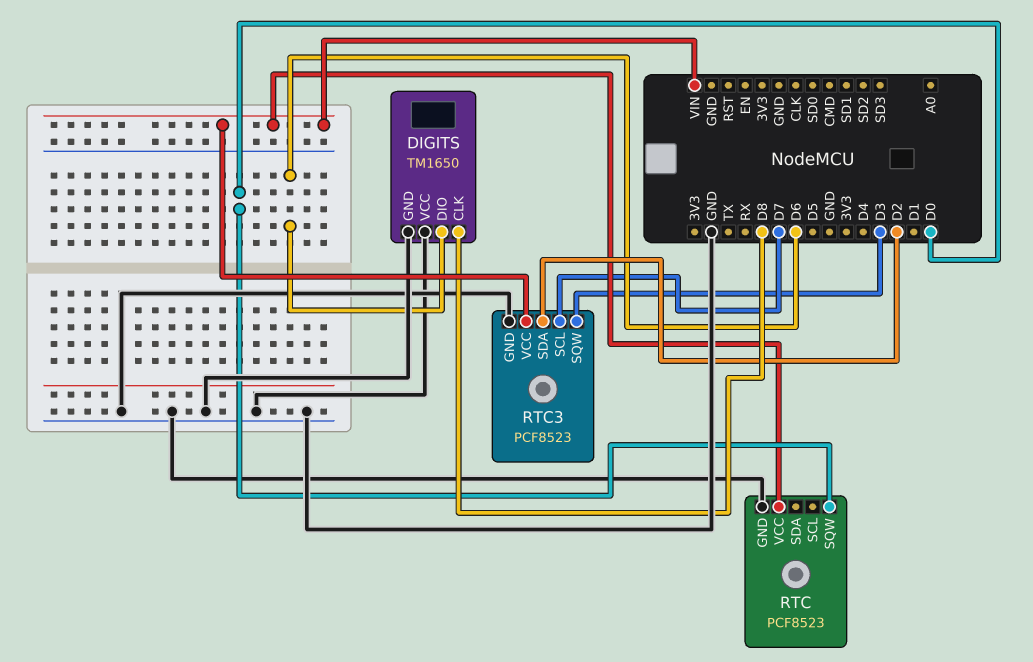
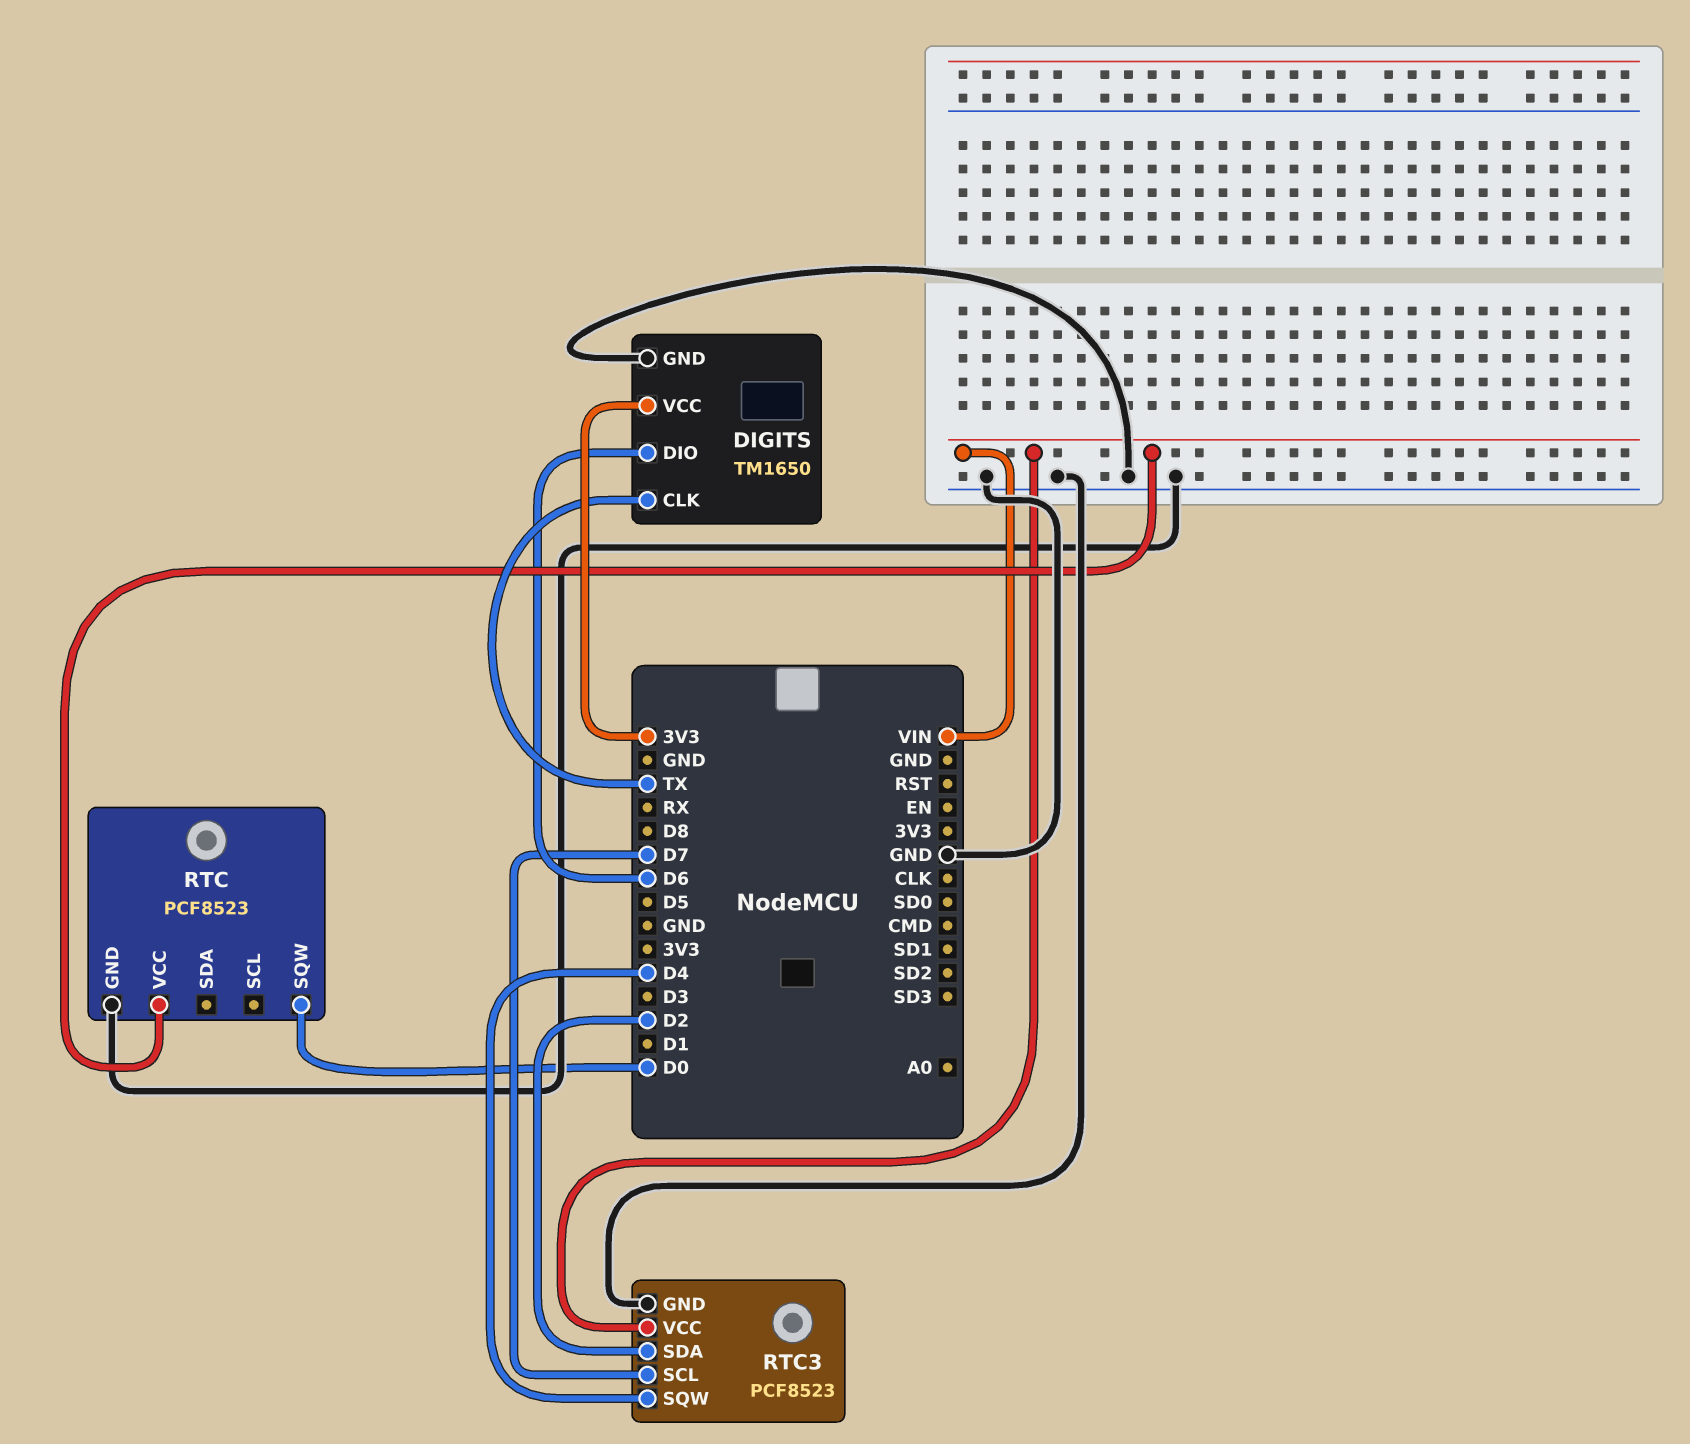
DIGITS pin CLK: D8 -> TX
DIGITS pin VCC: GND -> 3V3
RTC3 pin SQW: D3 -> D4

